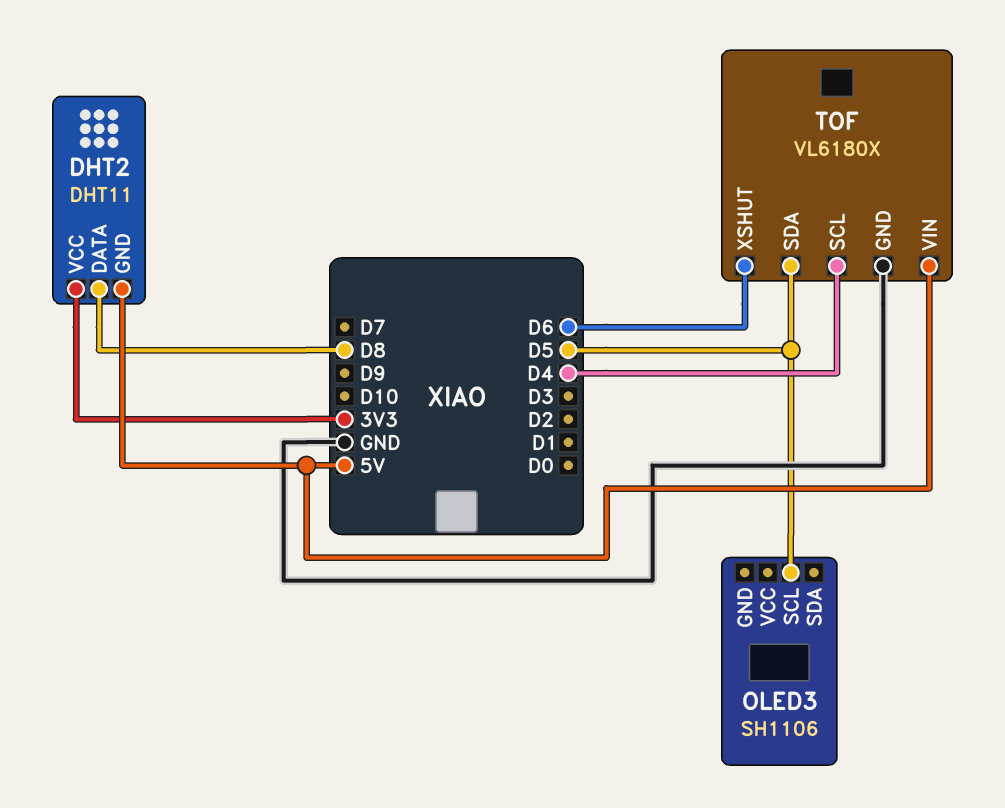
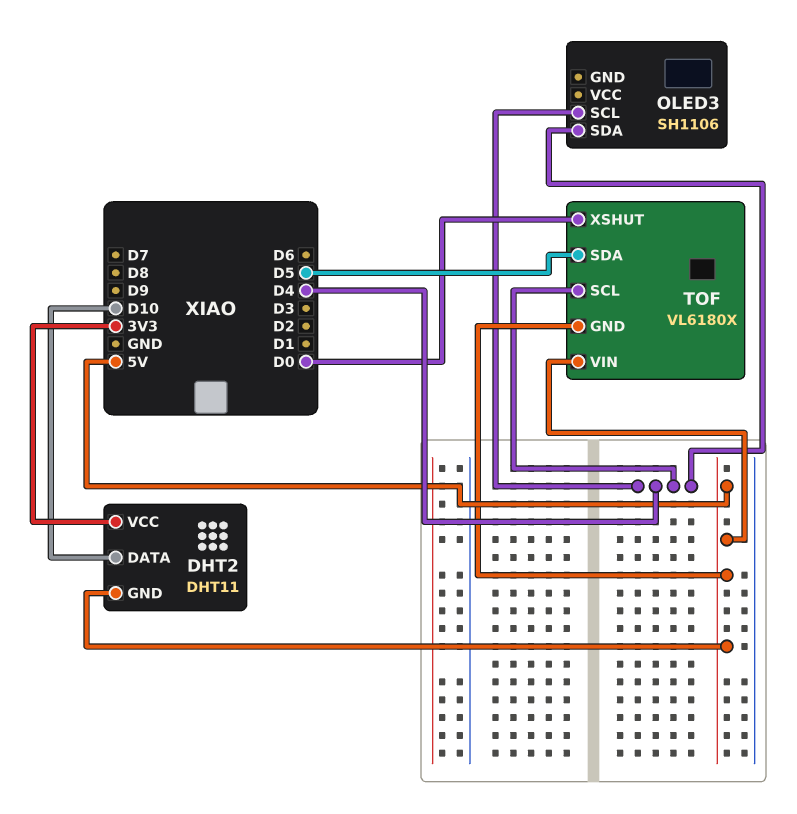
DHT2 pin DATA: D8 -> D10
OLED3 pin SCL: D5 -> D4
OLED3 pin SDA: none -> D4
TOF pin GND: GND -> 5V
TOF pin XSHUT: D6 -> D0

